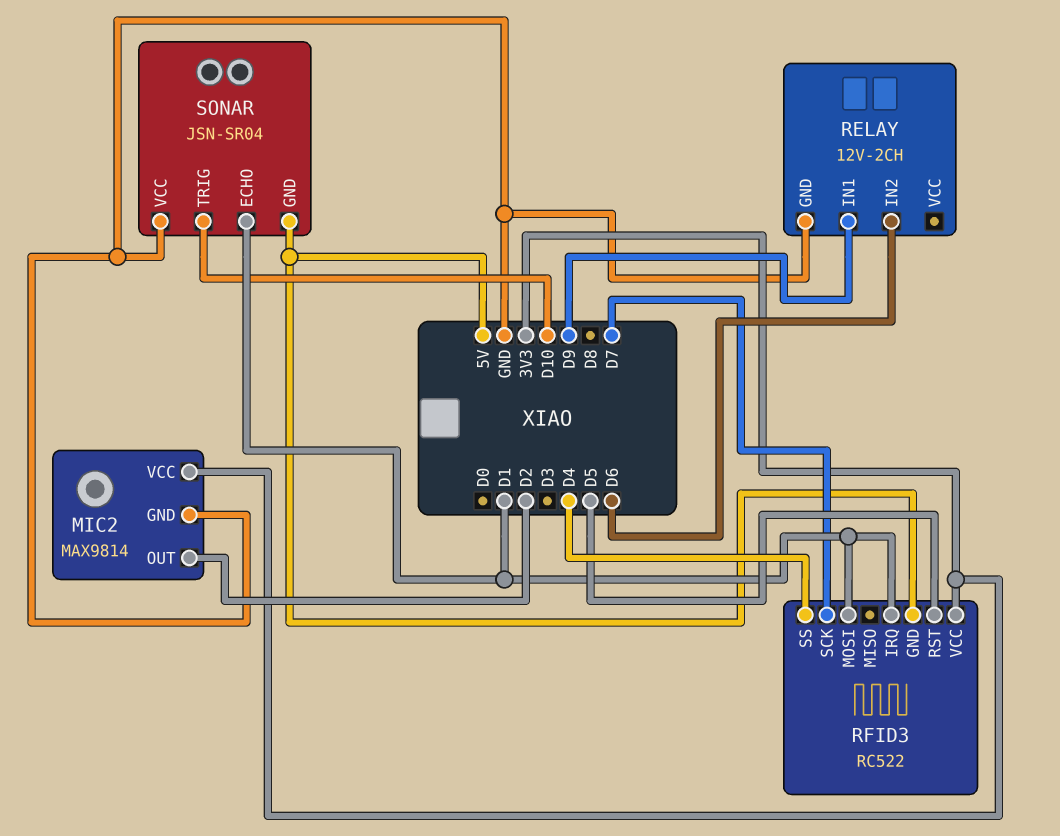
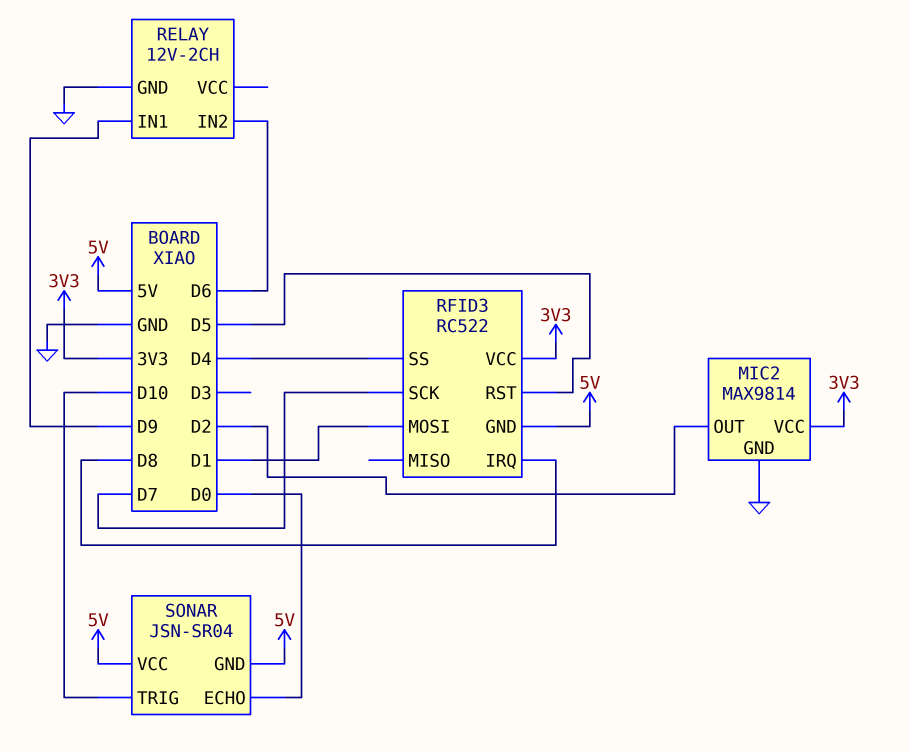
RFID3 pin IRQ: D1 -> D8
SONAR pin ECHO: D1 -> D0
SONAR pin VCC: GND -> 5V

